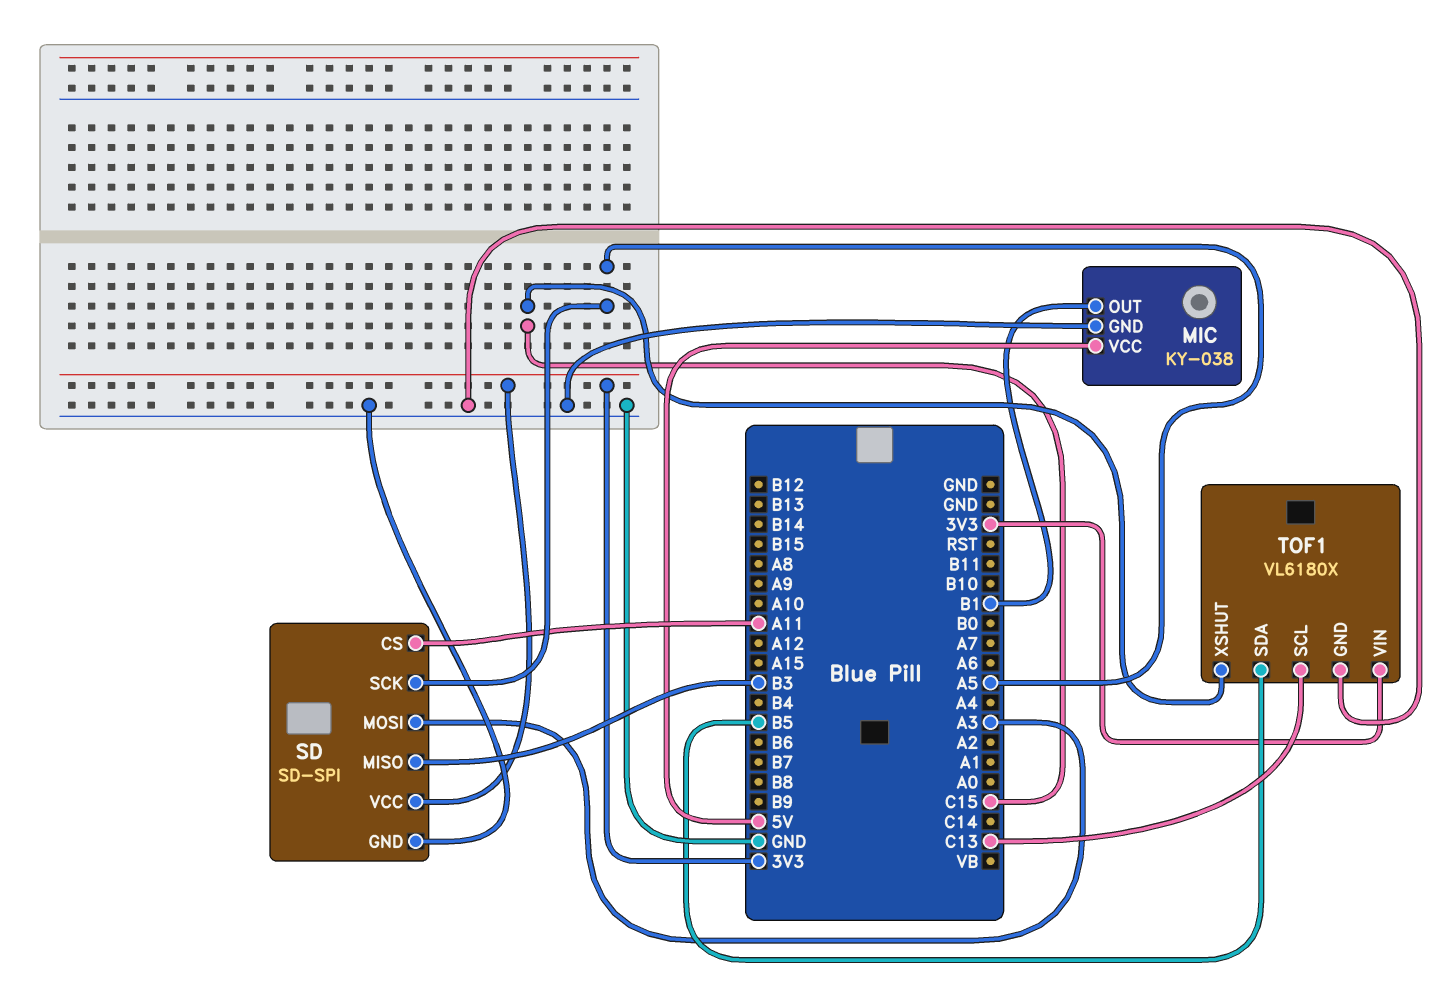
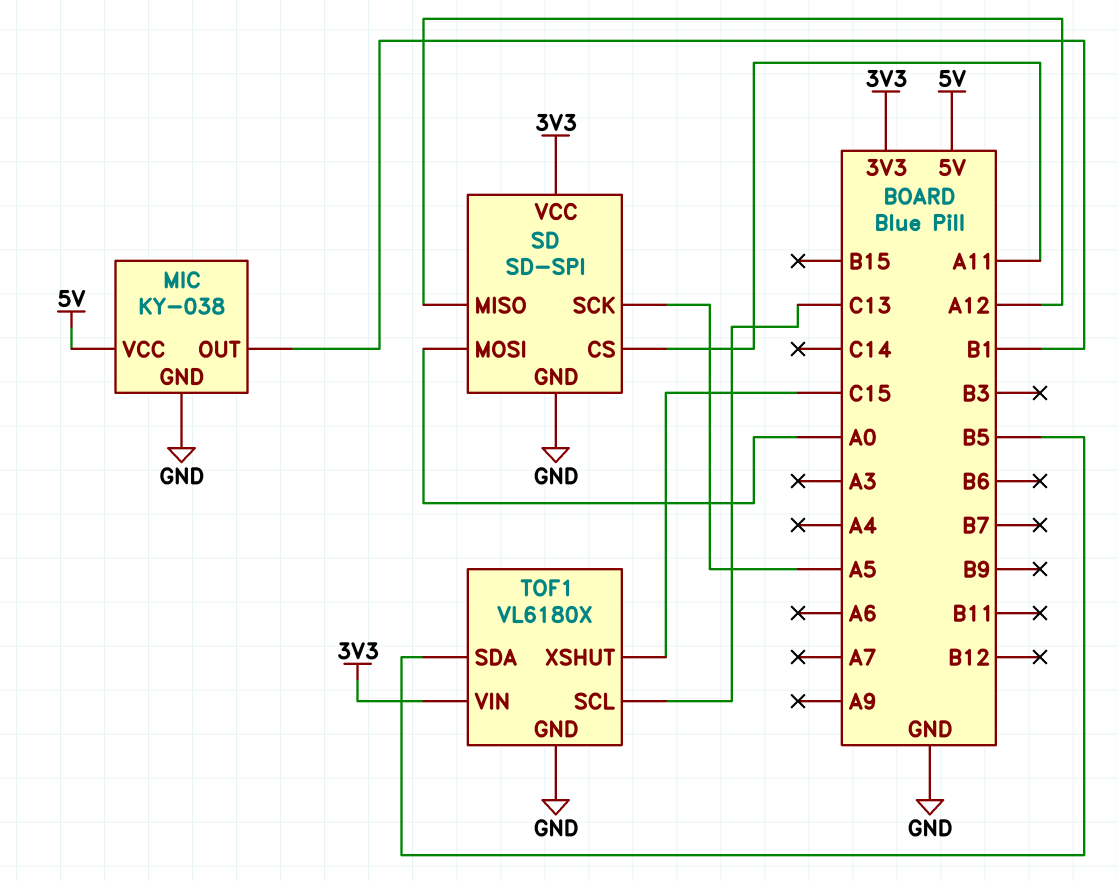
SD pin MISO: B3 -> A12
SD pin MOSI: A3 -> A0

